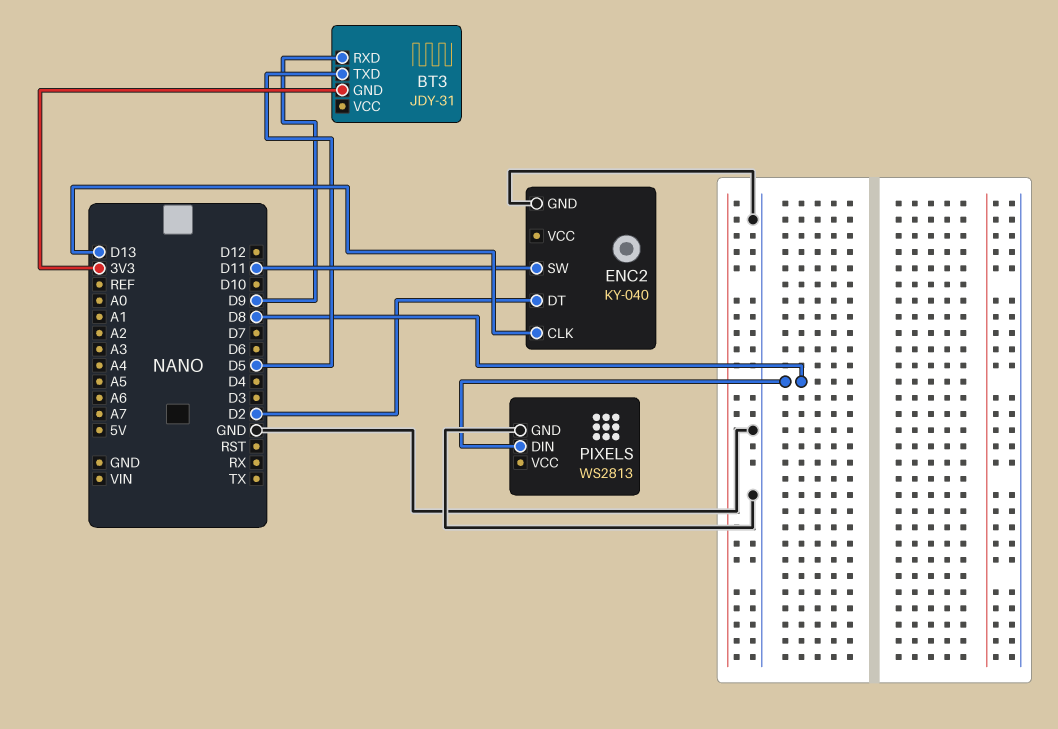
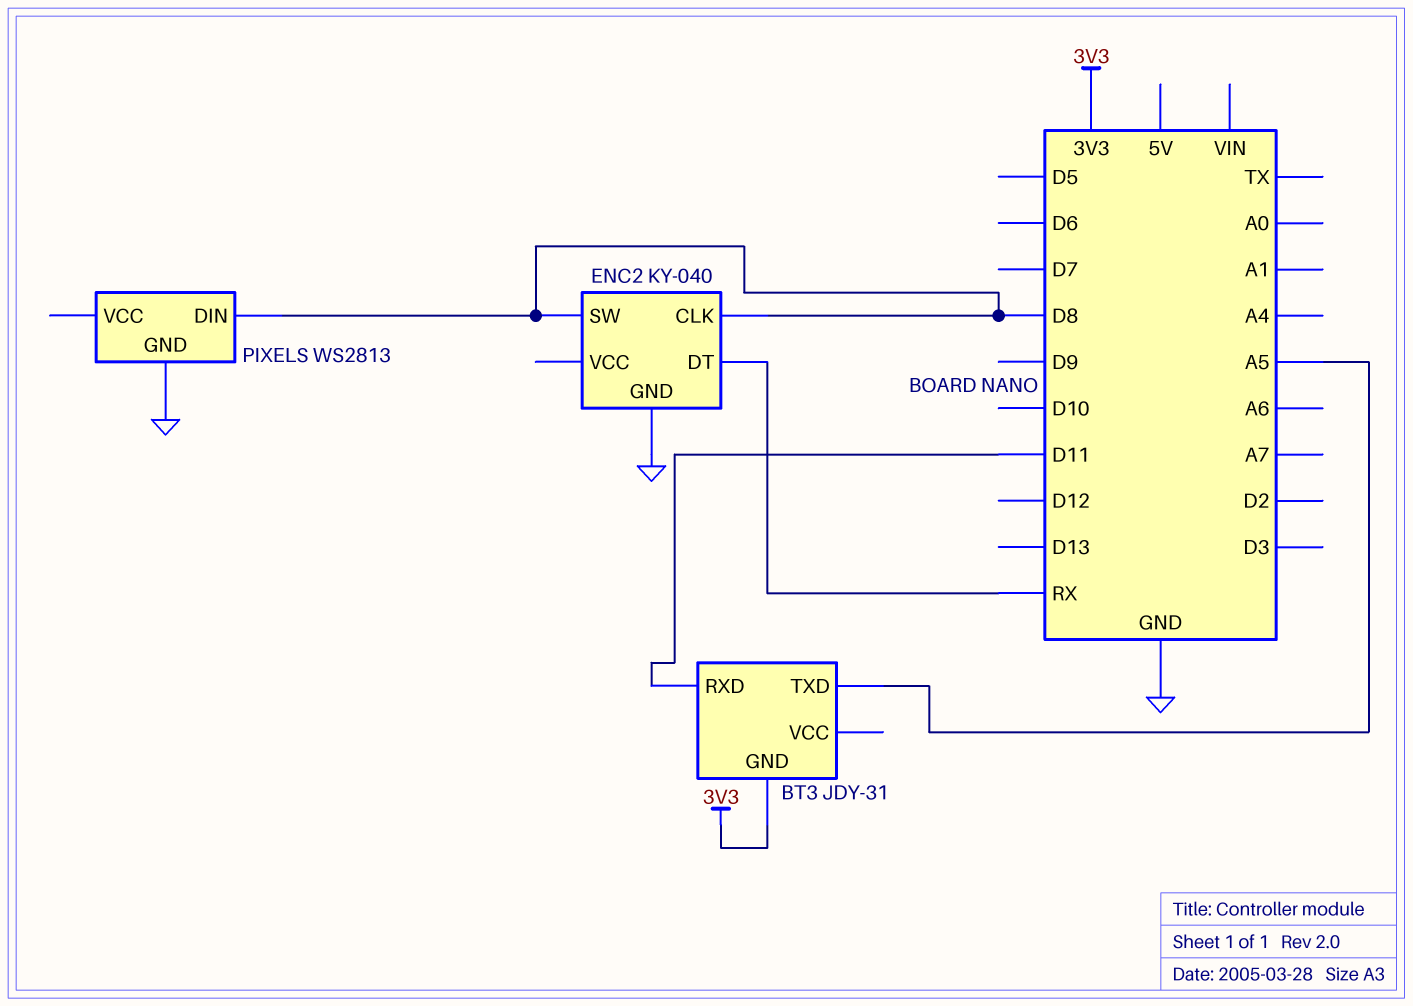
BT3 pin RXD: D9 -> D11
BT3 pin TXD: D5 -> A5
ENC2 pin CLK: D13 -> D8
ENC2 pin DT: D2 -> RX
ENC2 pin SW: D11 -> D8

